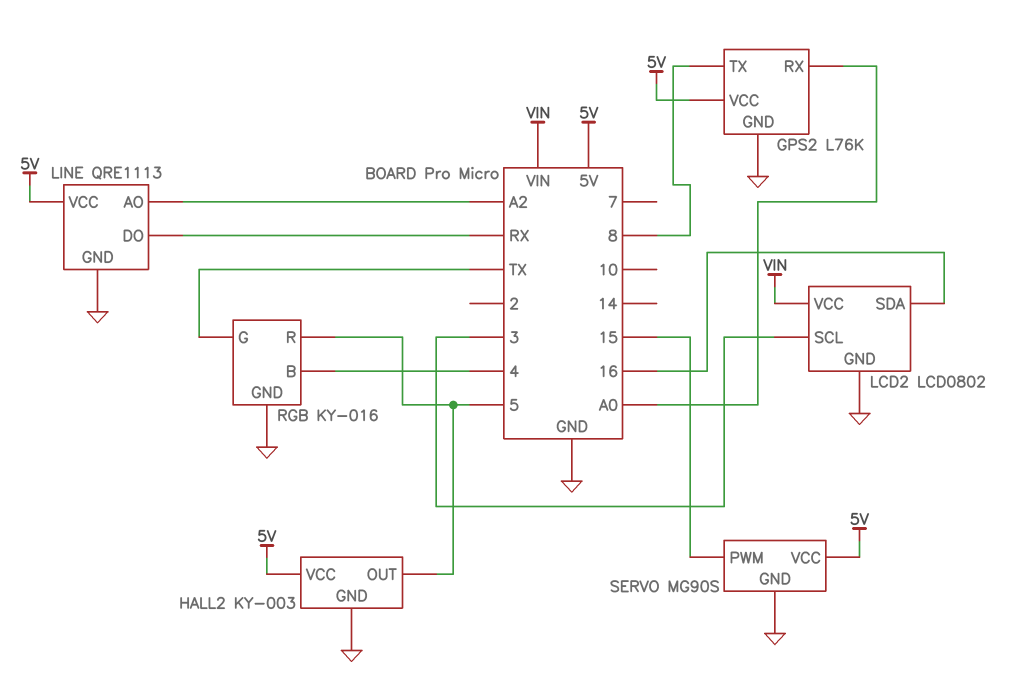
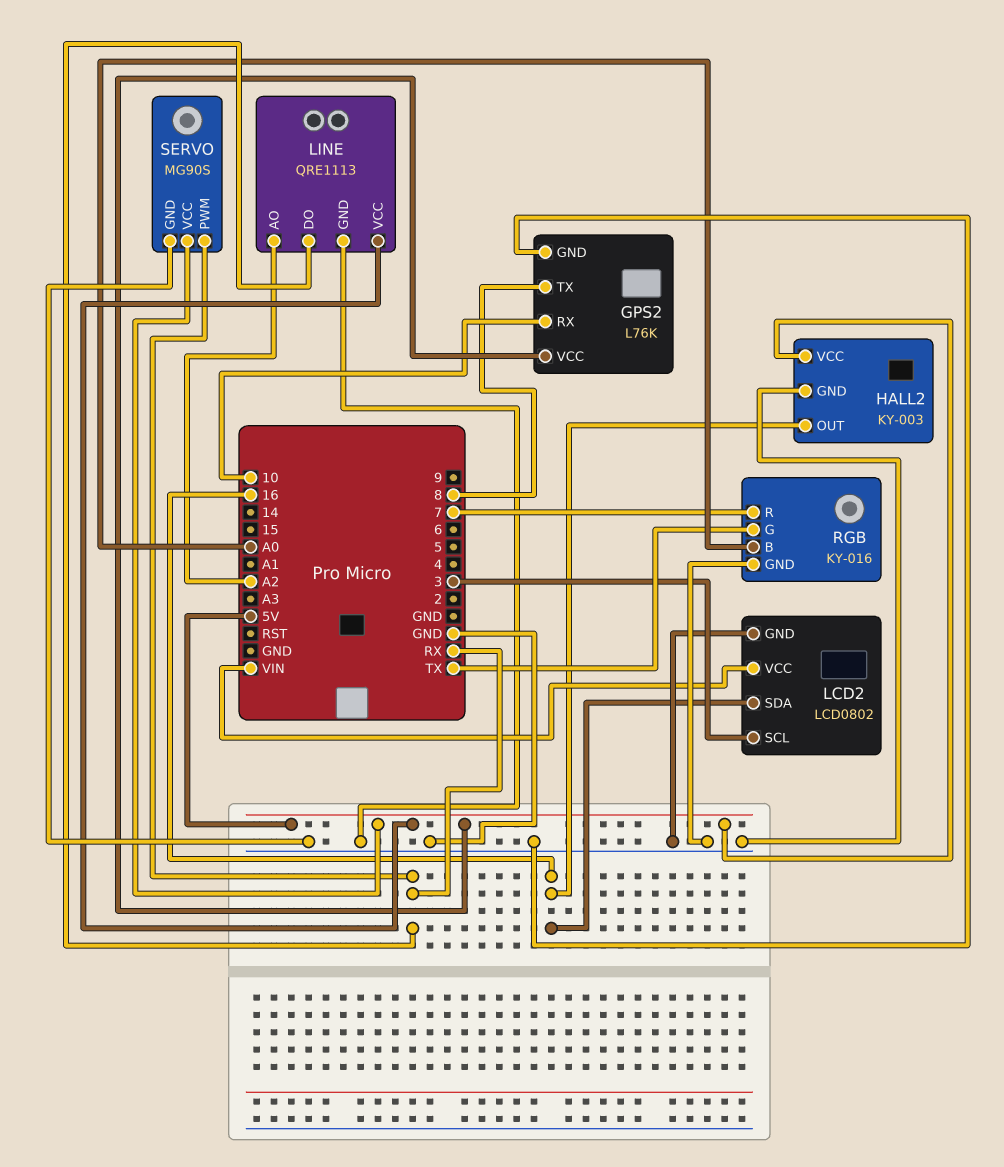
GPS2 pin RX: A0 -> 10
HALL2 pin OUT: 5 -> 16
RGB pin B: 4 -> A0
RGB pin R: 5 -> 7
SERVO pin PWM: 15 -> RX

